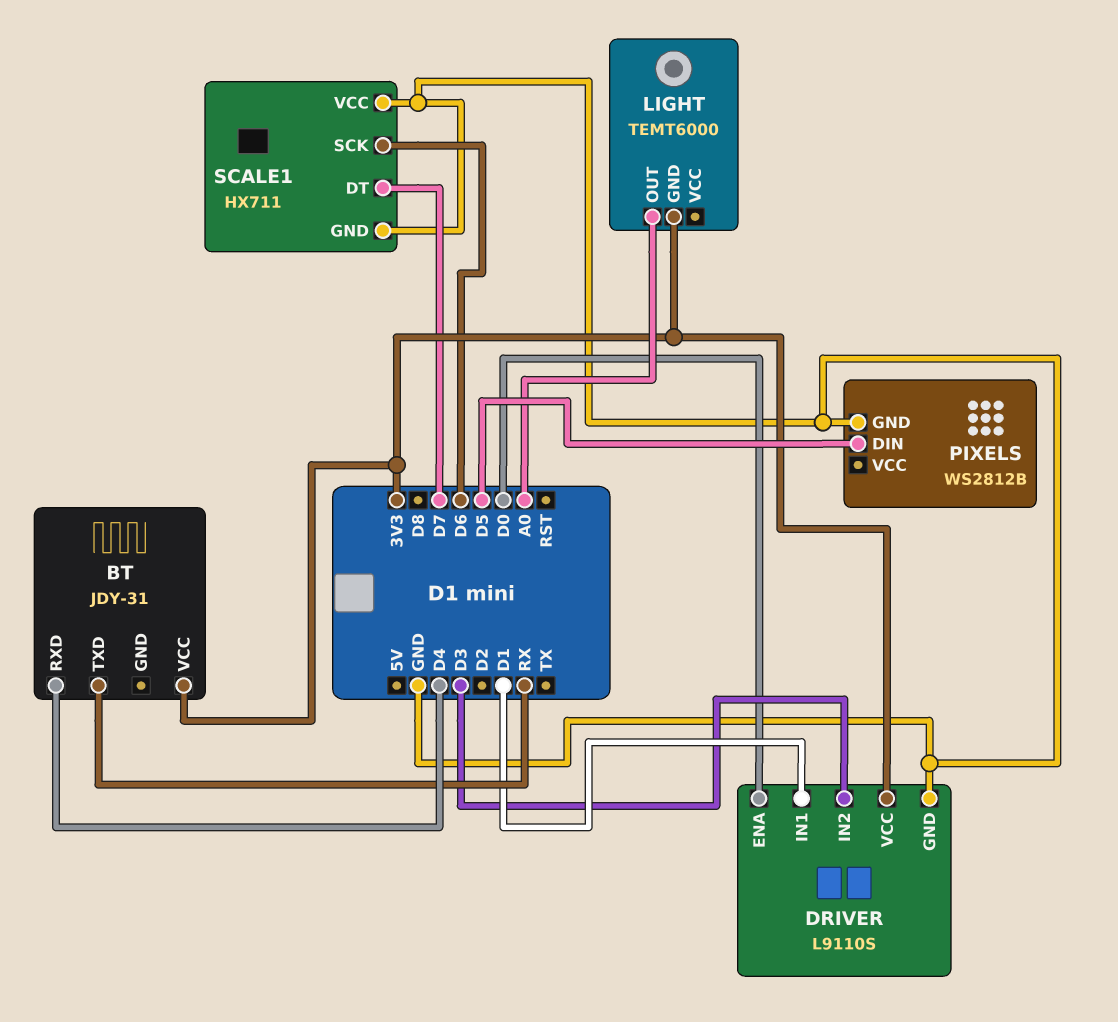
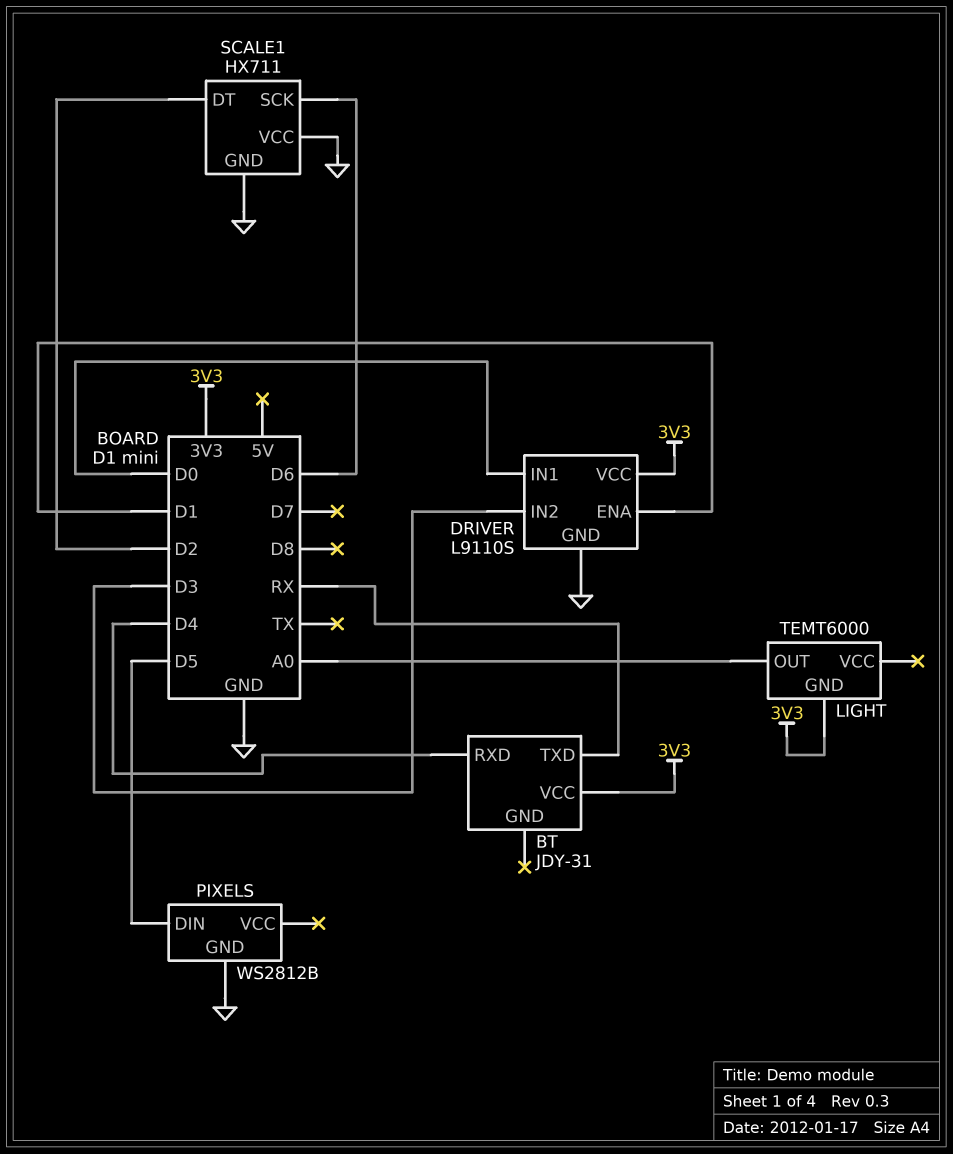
DRIVER pin ENA: D0 -> D1
DRIVER pin IN1: D1 -> D0
SCALE1 pin DT: D7 -> D2

